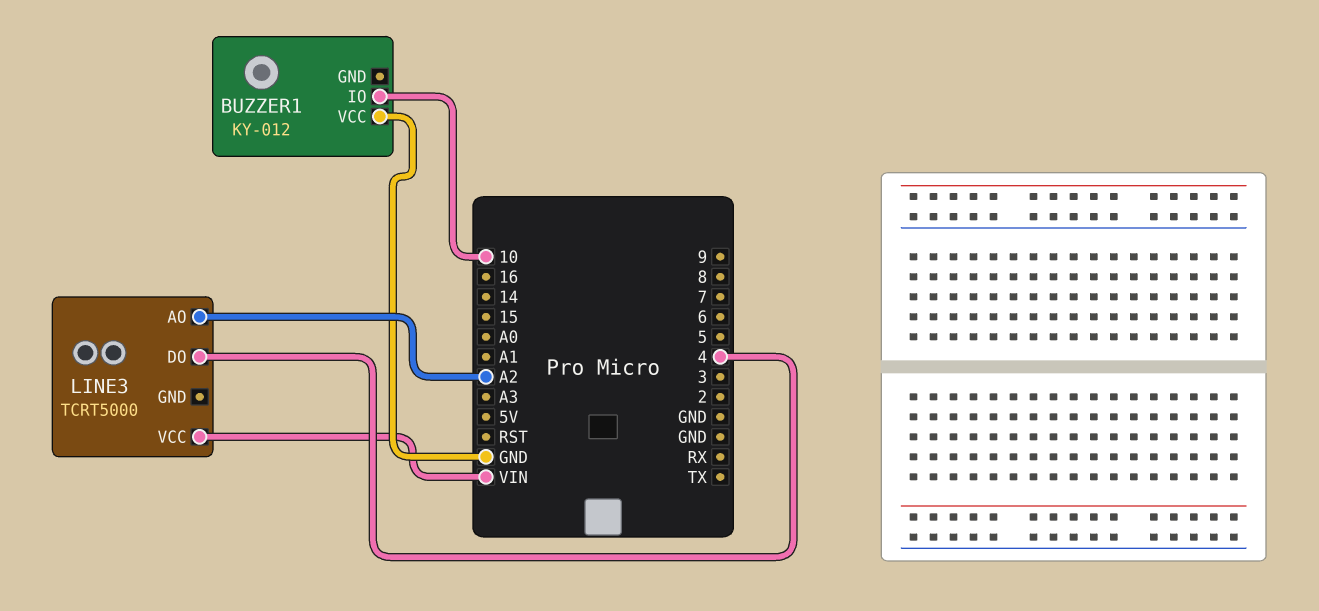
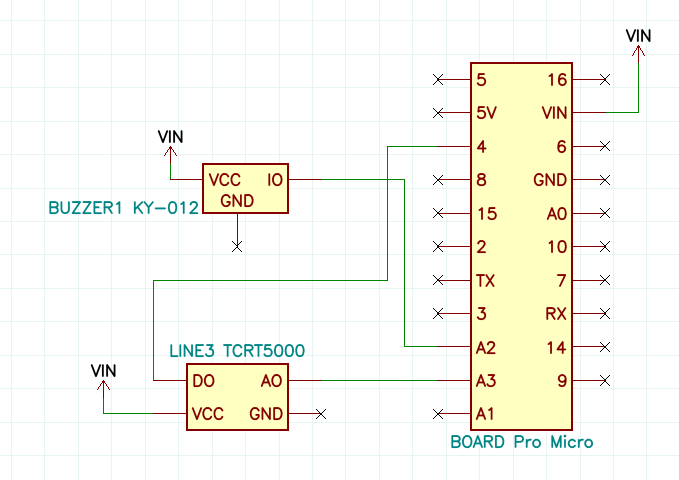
BUZZER1 pin IO: 10 -> A2
BUZZER1 pin VCC: GND -> VIN
LINE3 pin AO: A2 -> A3

